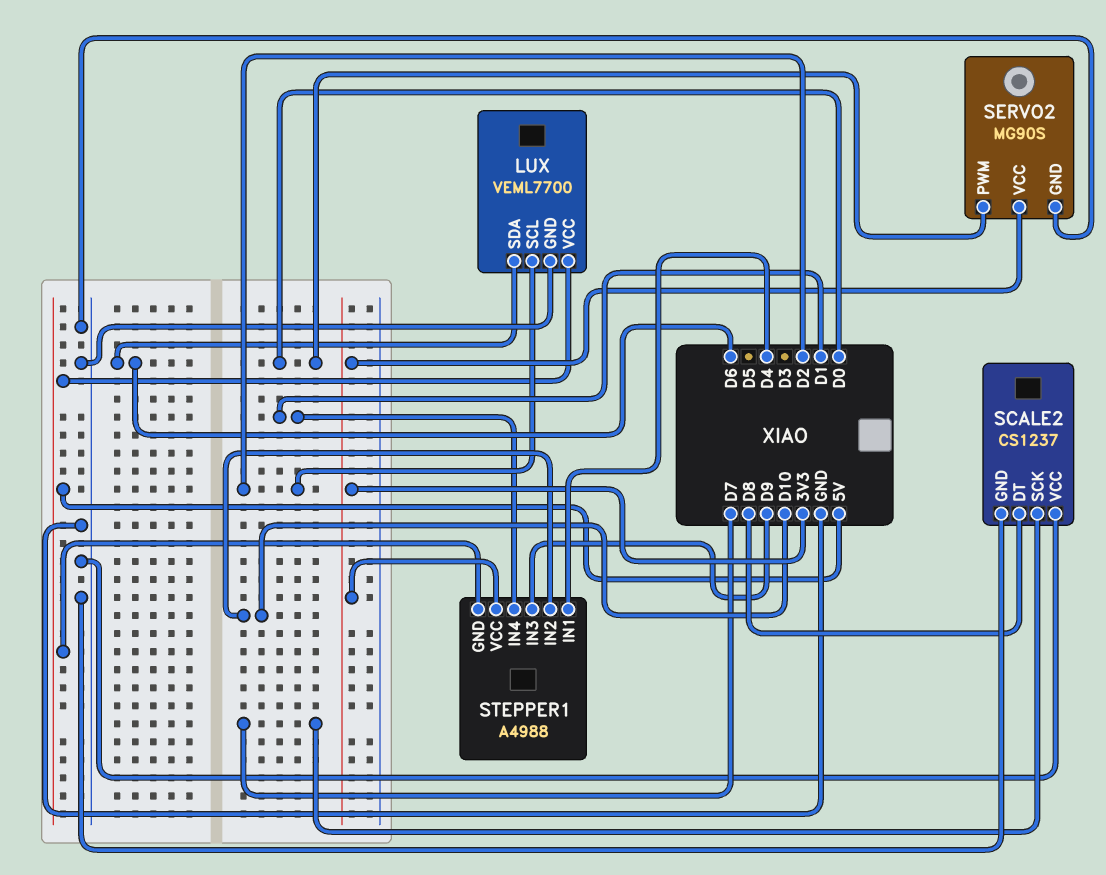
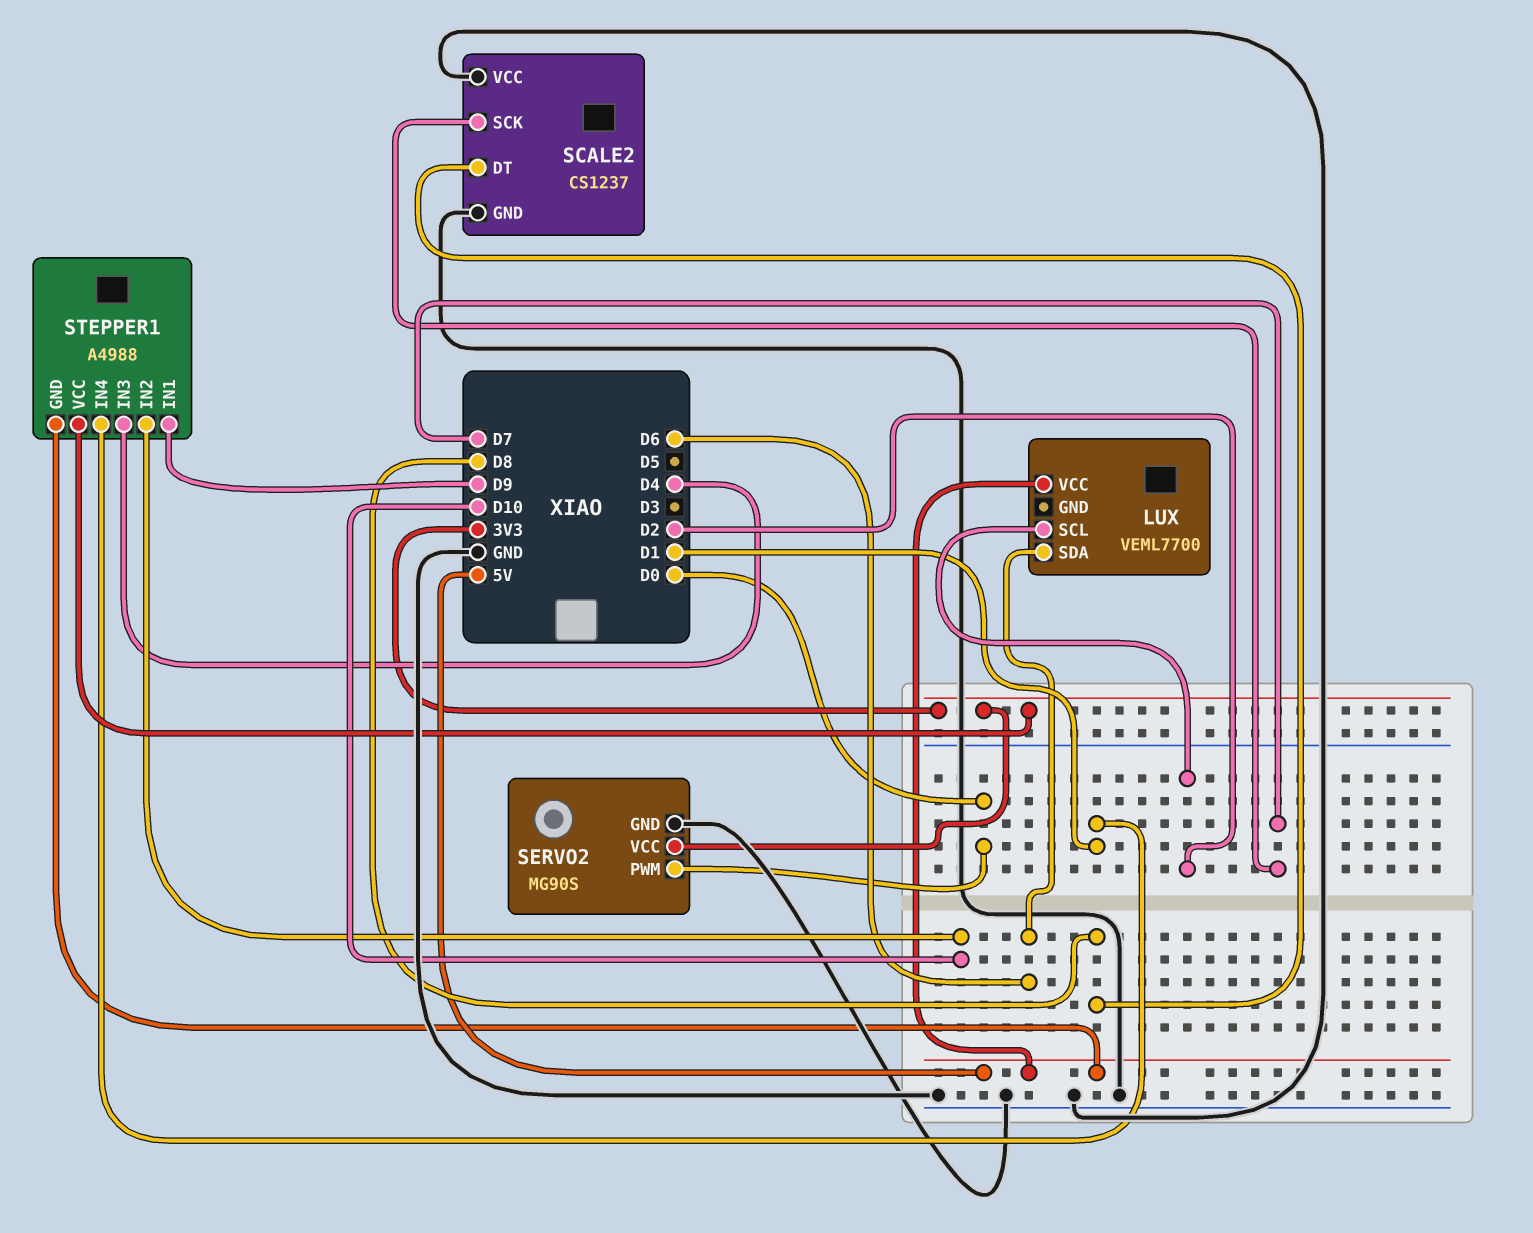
LUX pin GND: GND -> none
STEPPER1 pin IN1: D4 -> D9
STEPPER1 pin IN3: D9 -> D4

